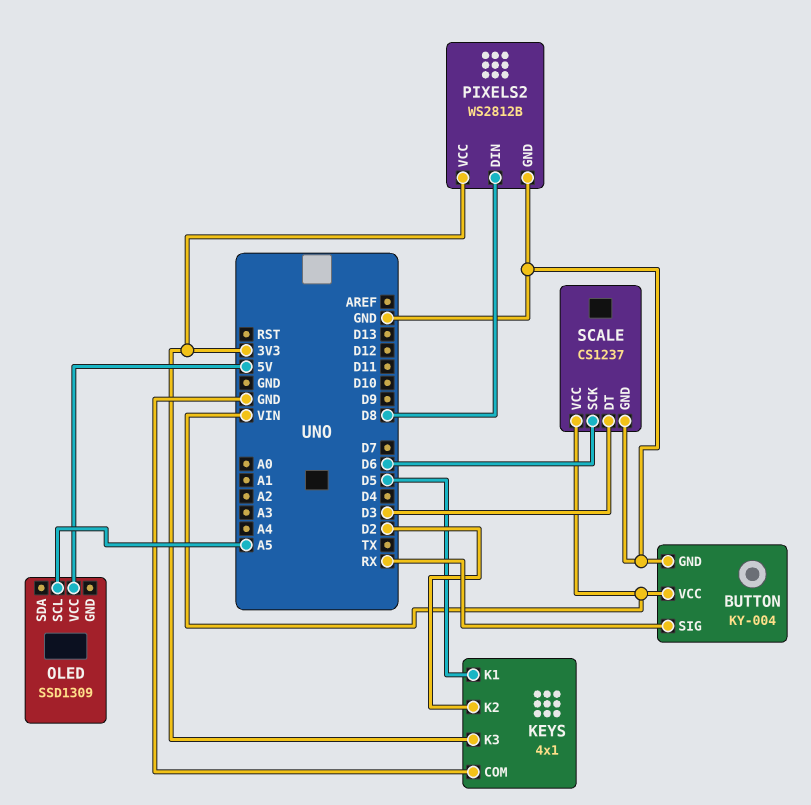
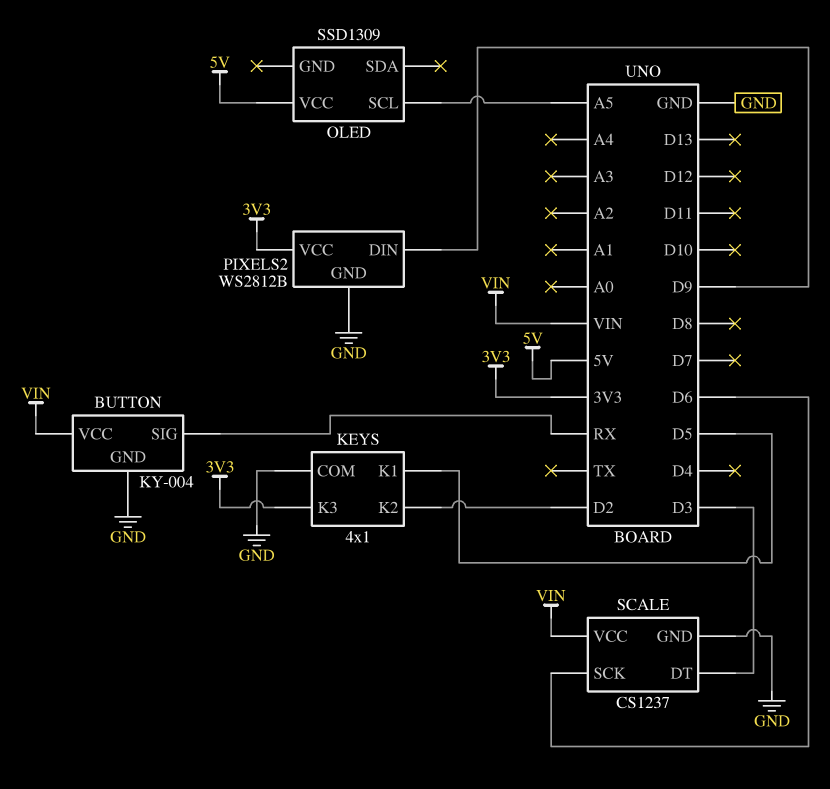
PIXELS2 pin DIN: D8 -> D9

